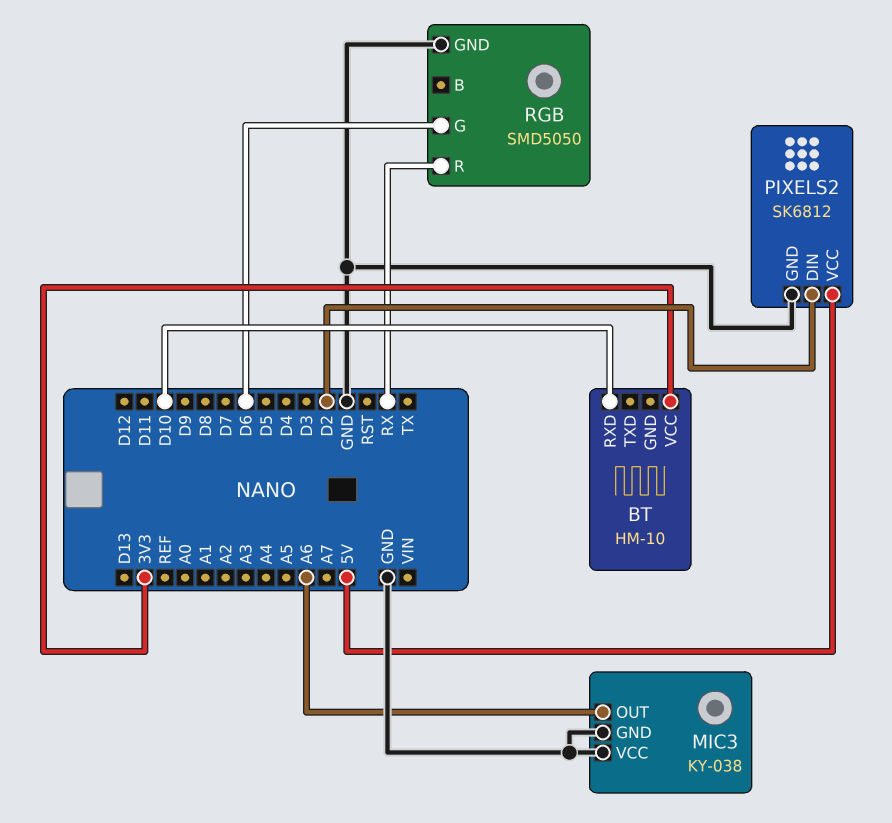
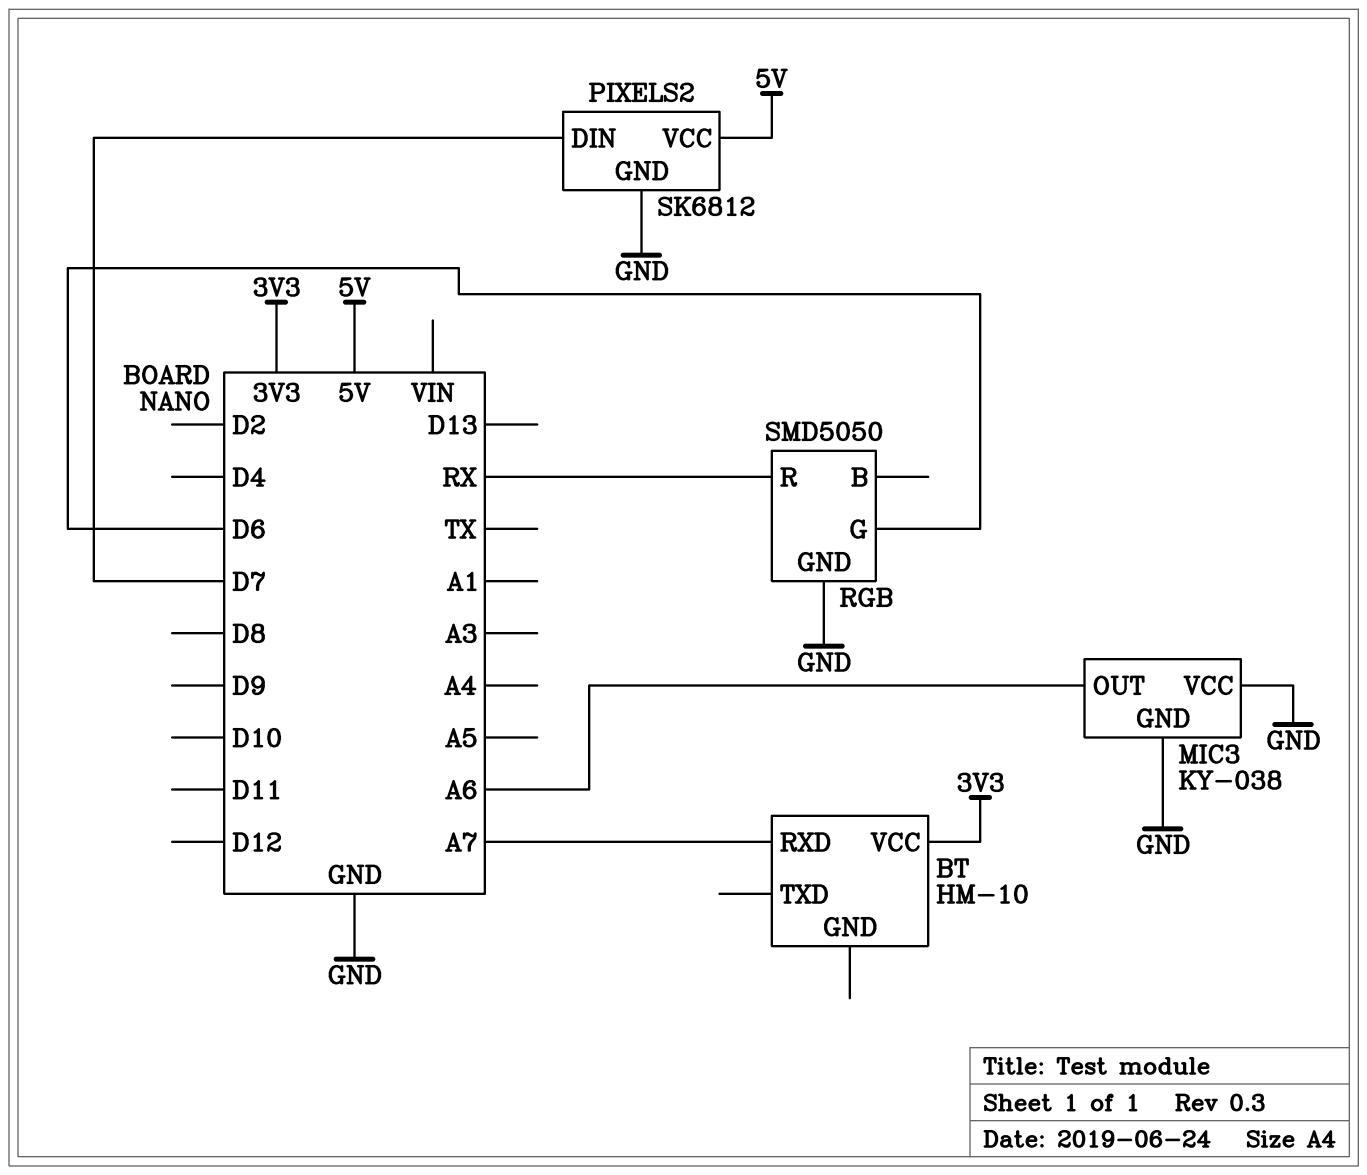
BT pin RXD: D10 -> A7
PIXELS2 pin DIN: D2 -> D7

